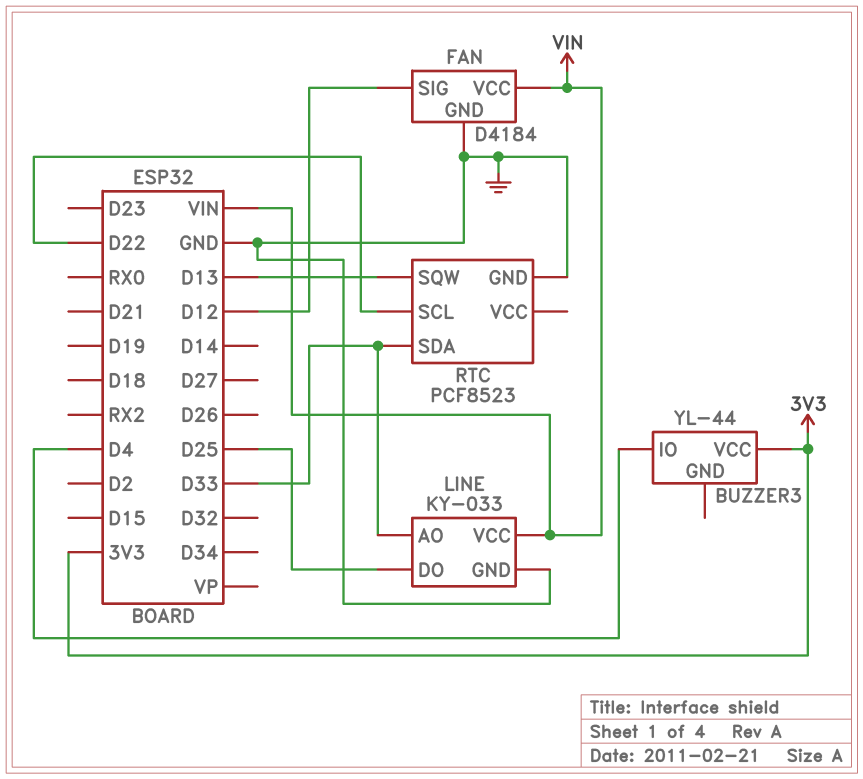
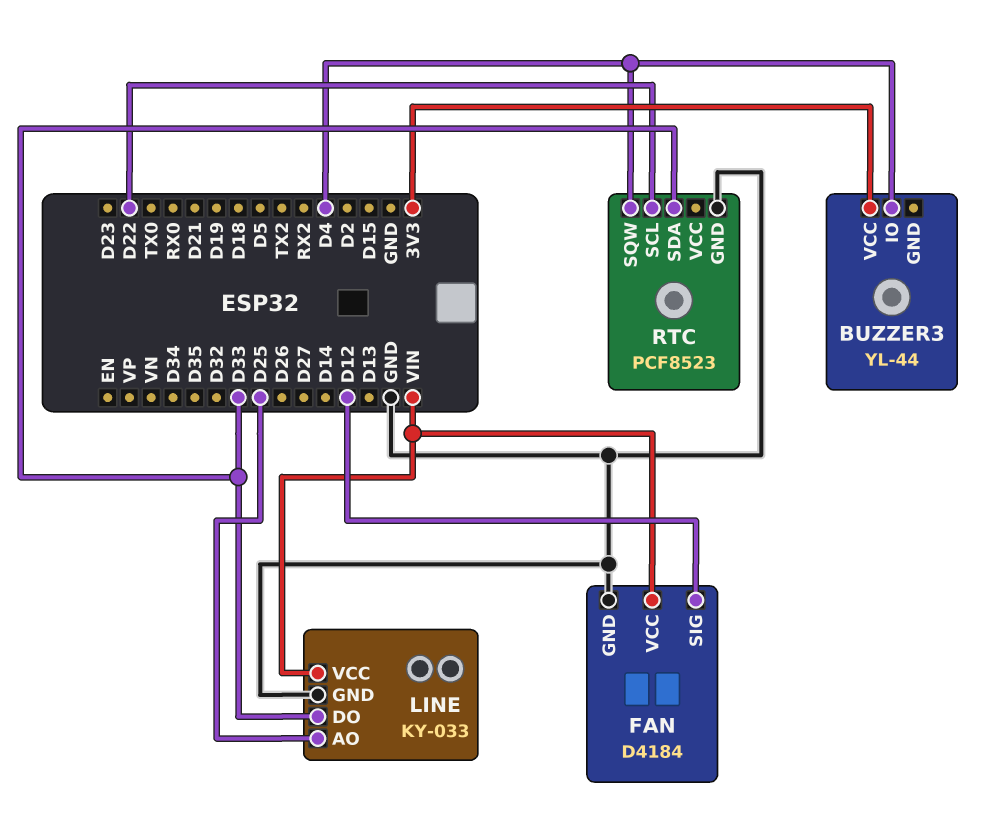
LINE pin AO: D33 -> D25
LINE pin DO: D25 -> D33
RTC pin SQW: D13 -> D4

